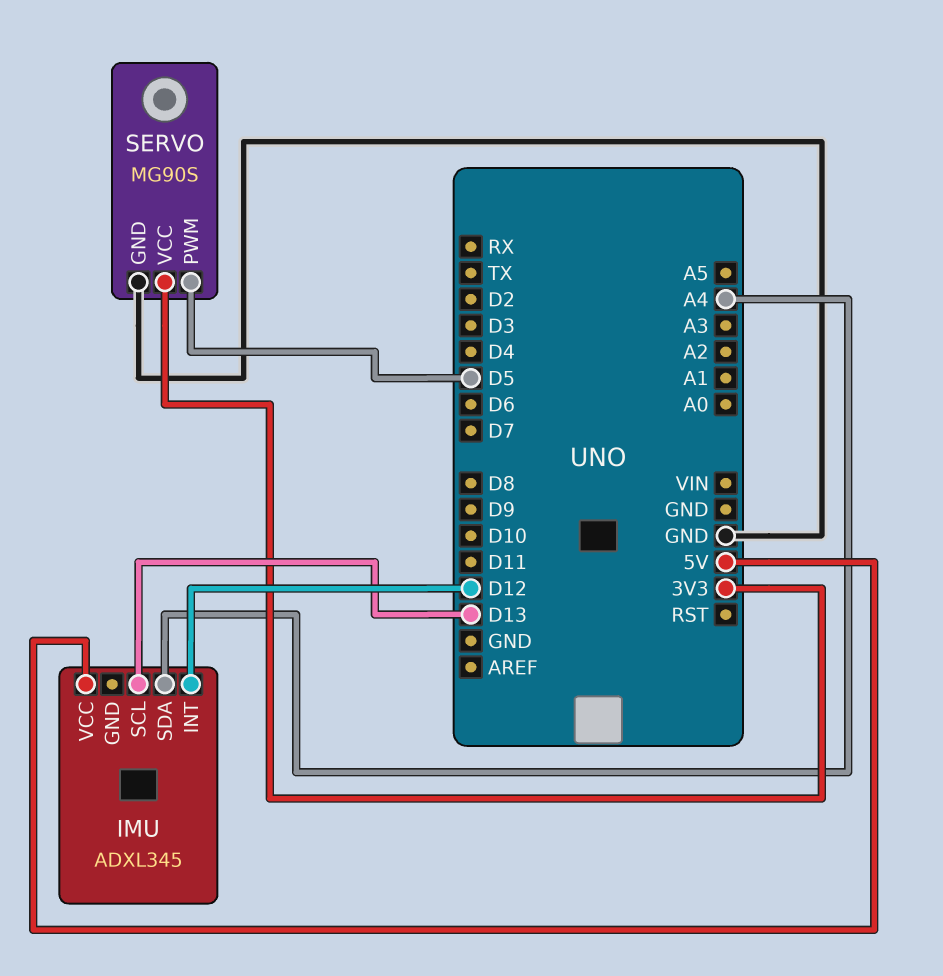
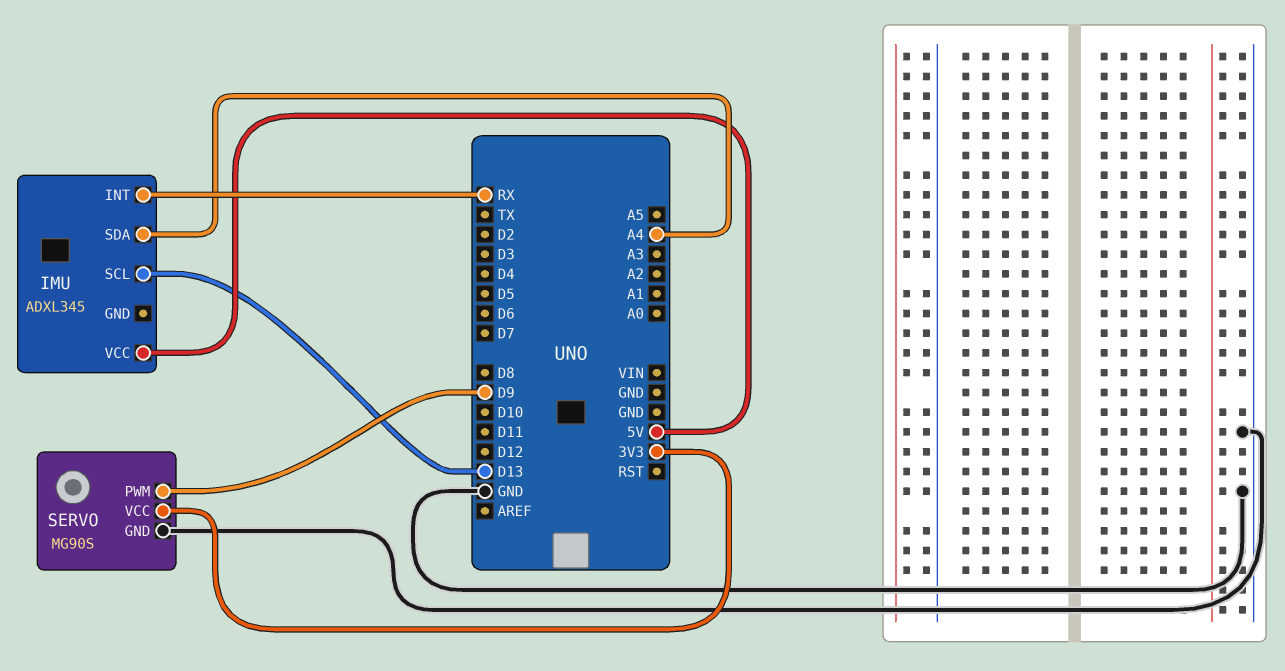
IMU pin INT: D12 -> RX
SERVO pin PWM: D5 -> D9

